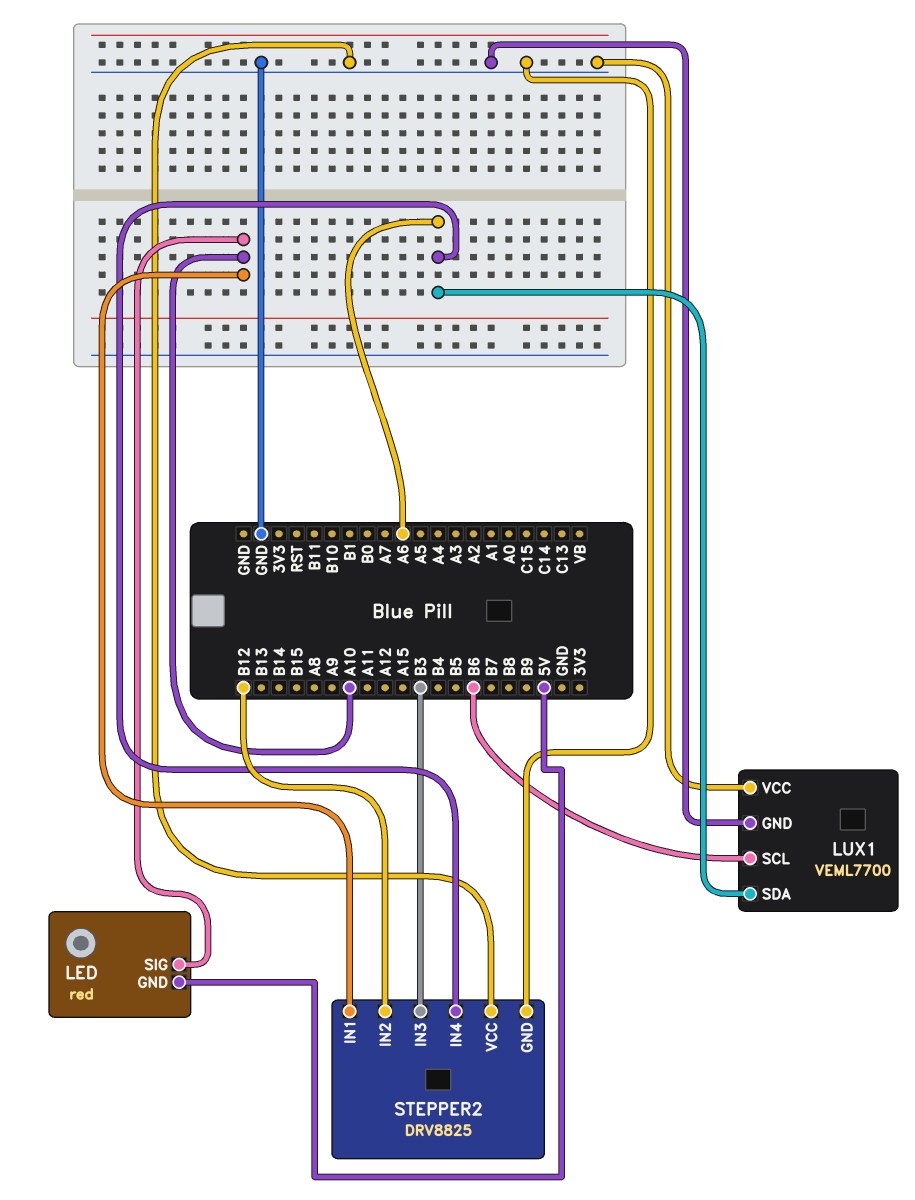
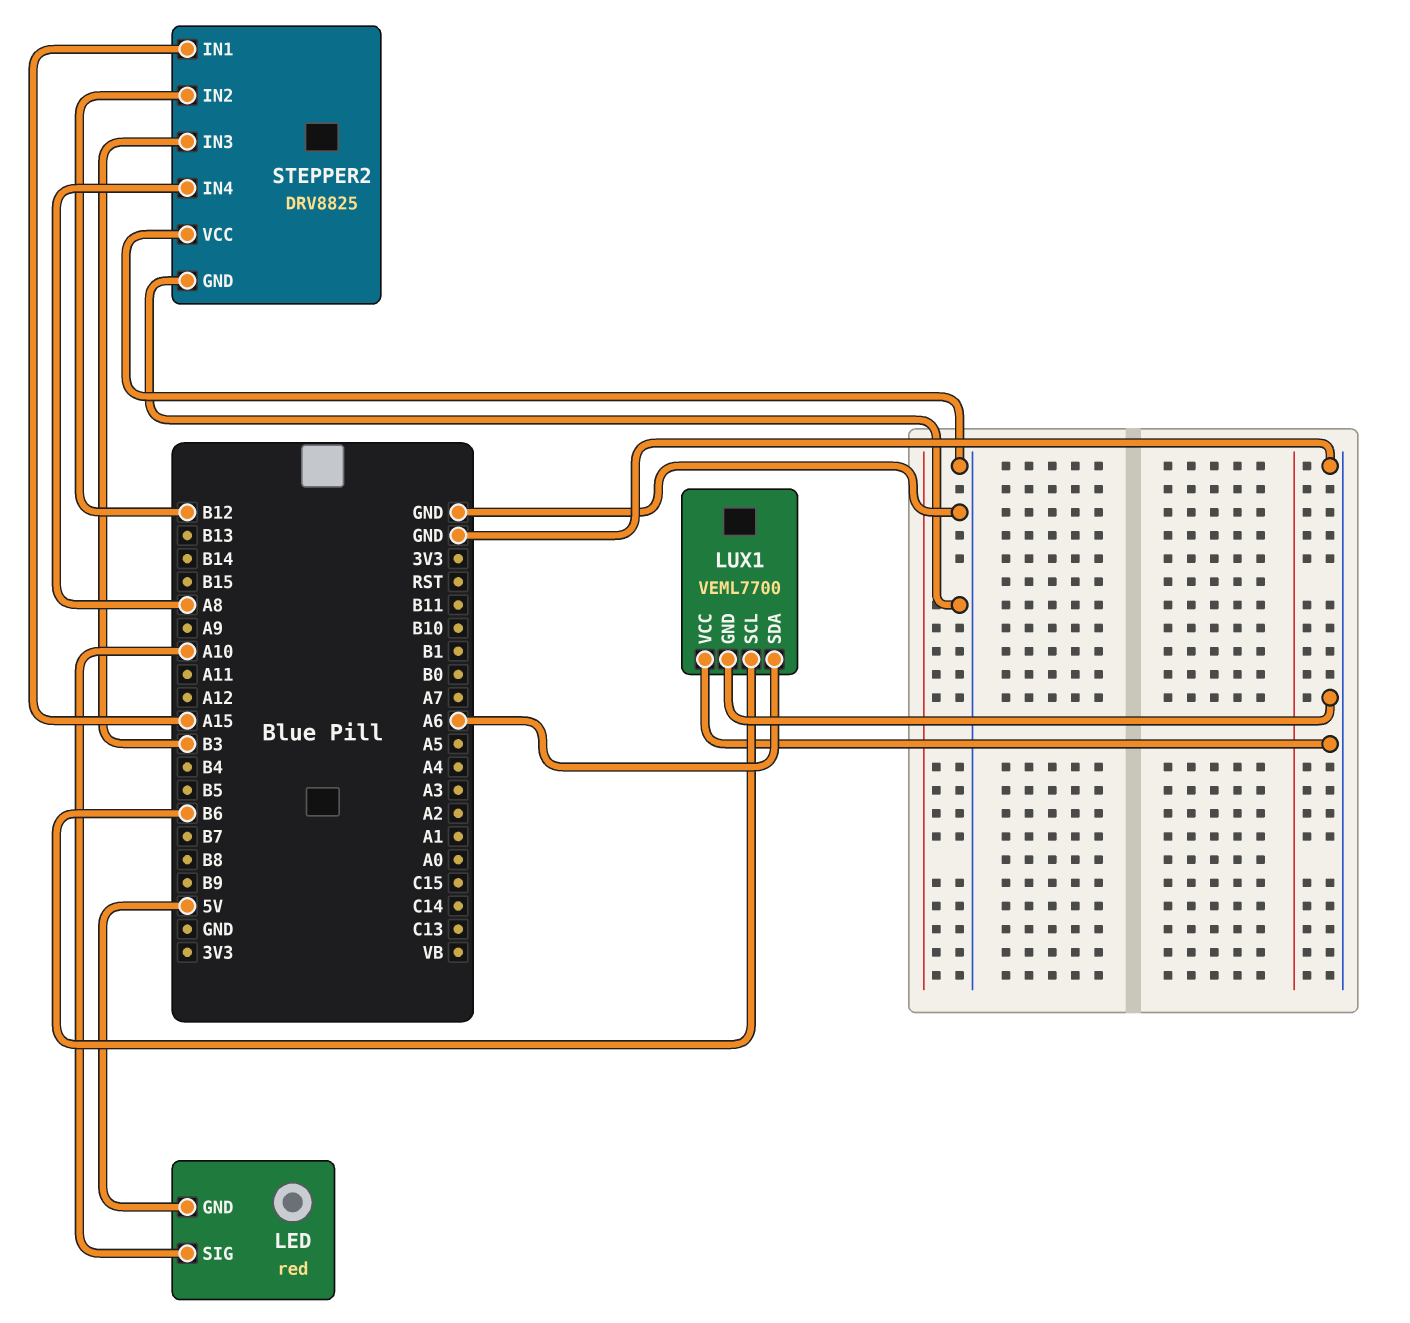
STEPPER2 pin IN1: A10 -> A15
STEPPER2 pin IN4: A6 -> A8

